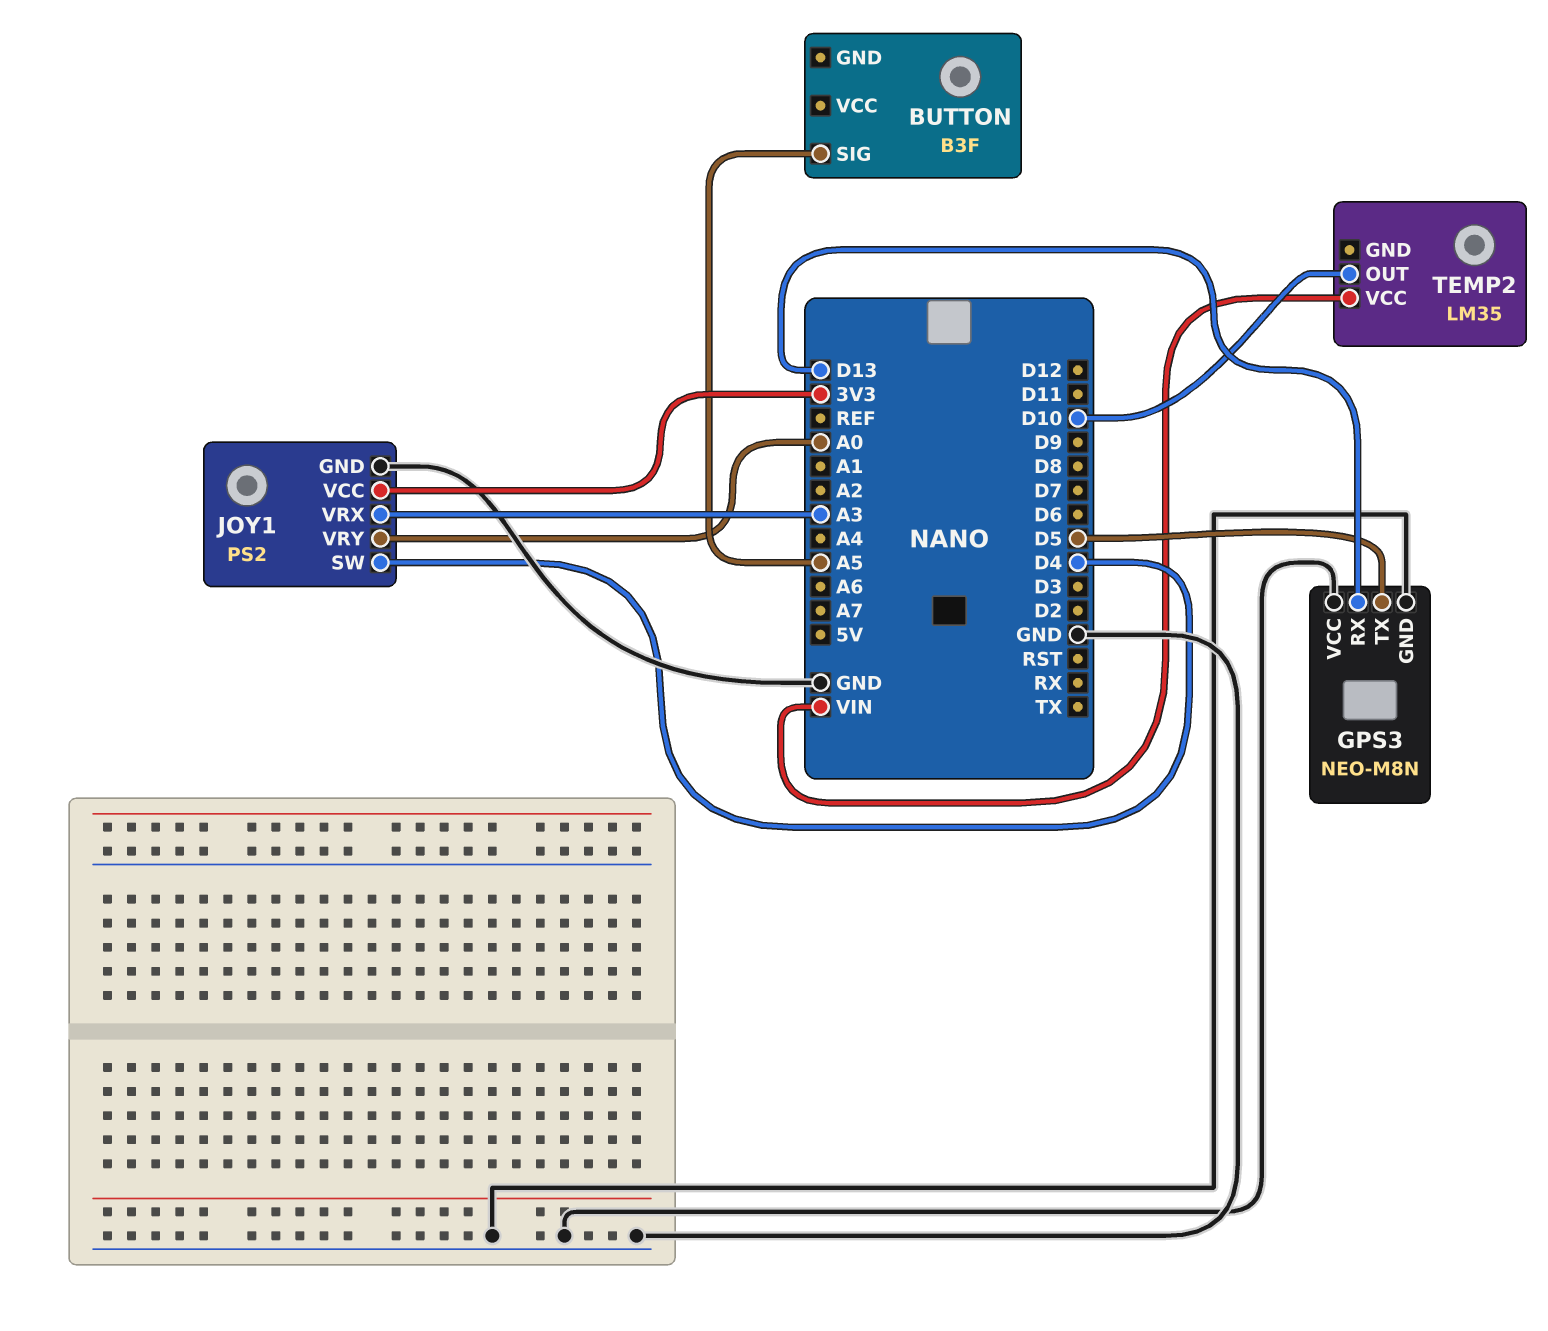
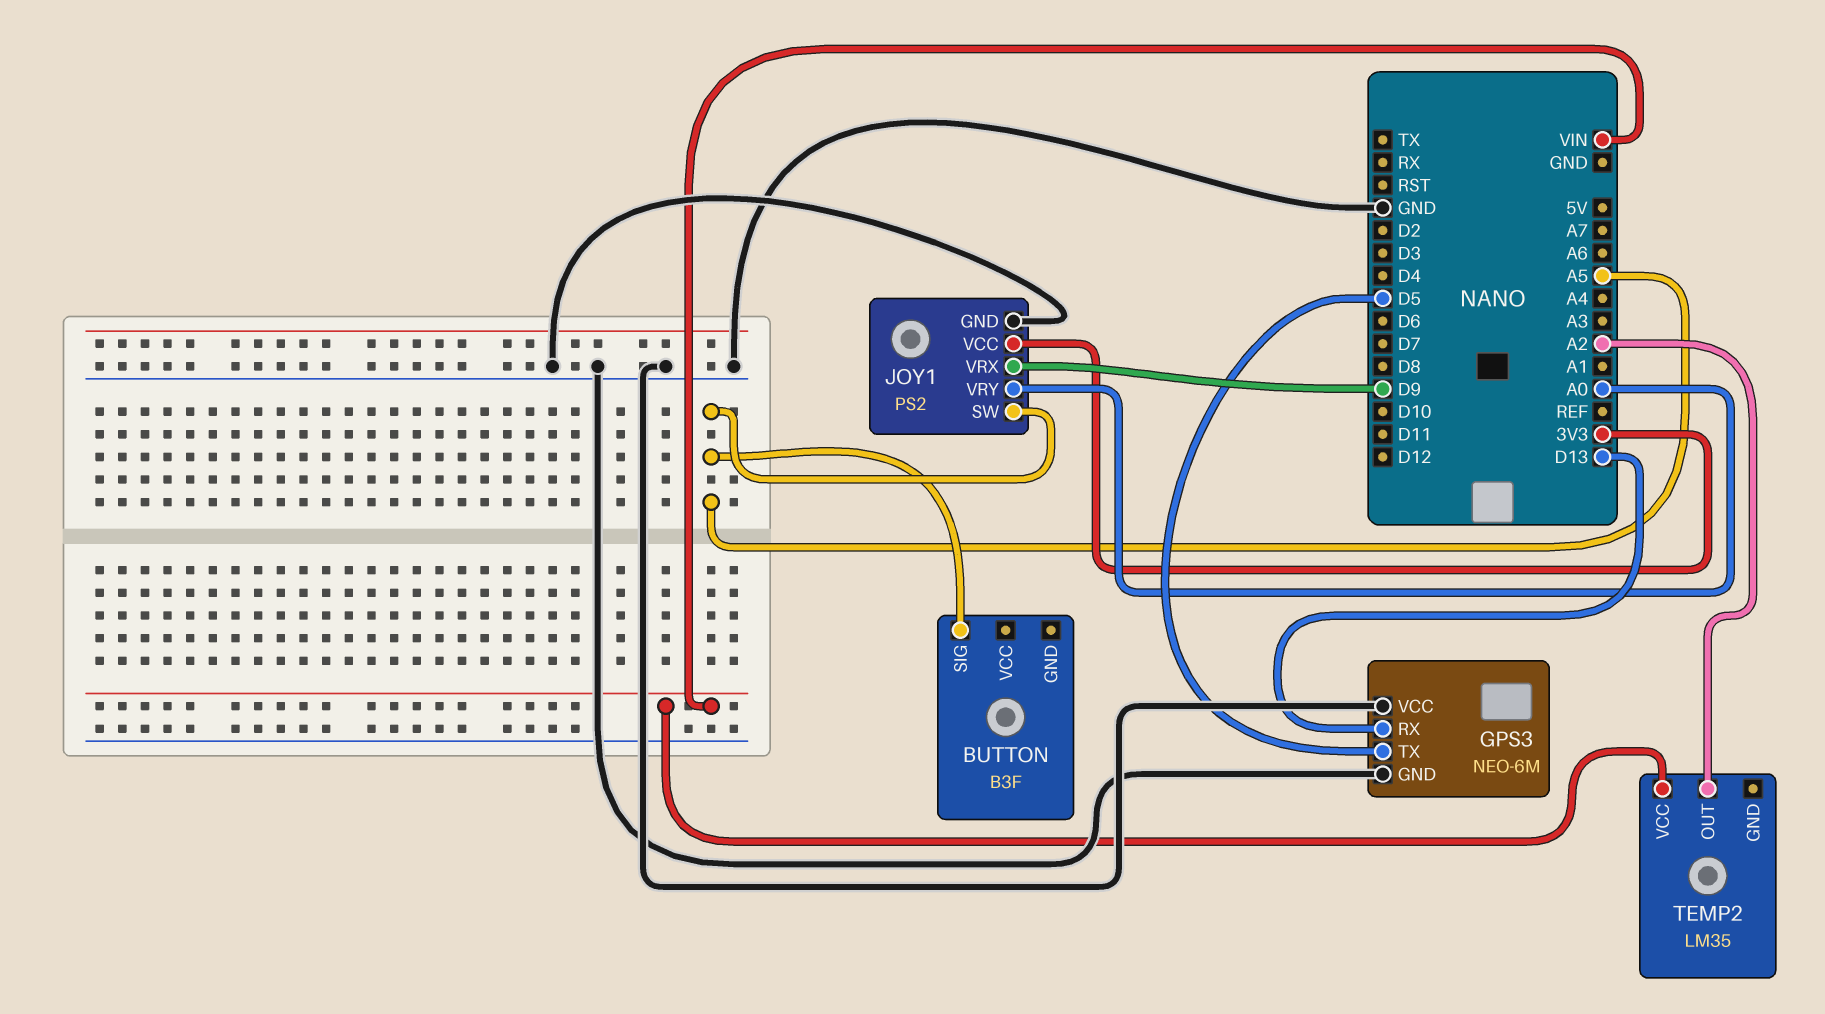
GPS3: NEO-M8N -> NEO-6M
JOY1 pin SW: D4 -> A5
JOY1 pin VRX: A3 -> D9
TEMP2 pin OUT: D10 -> A2

